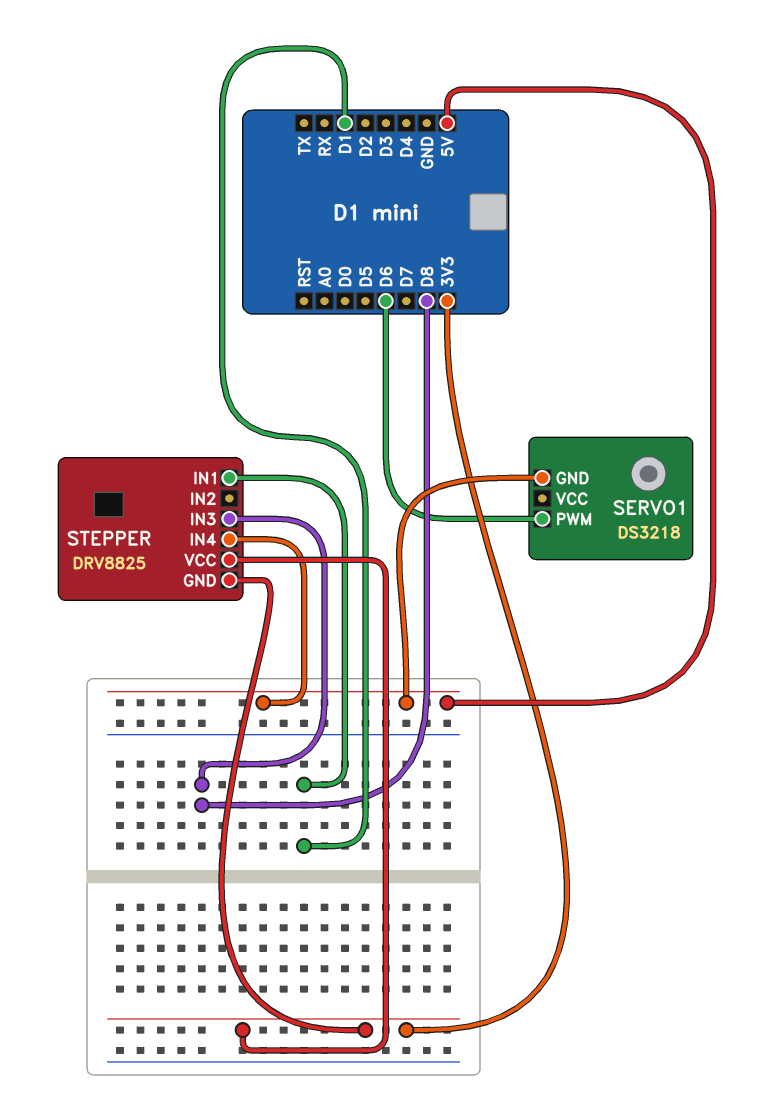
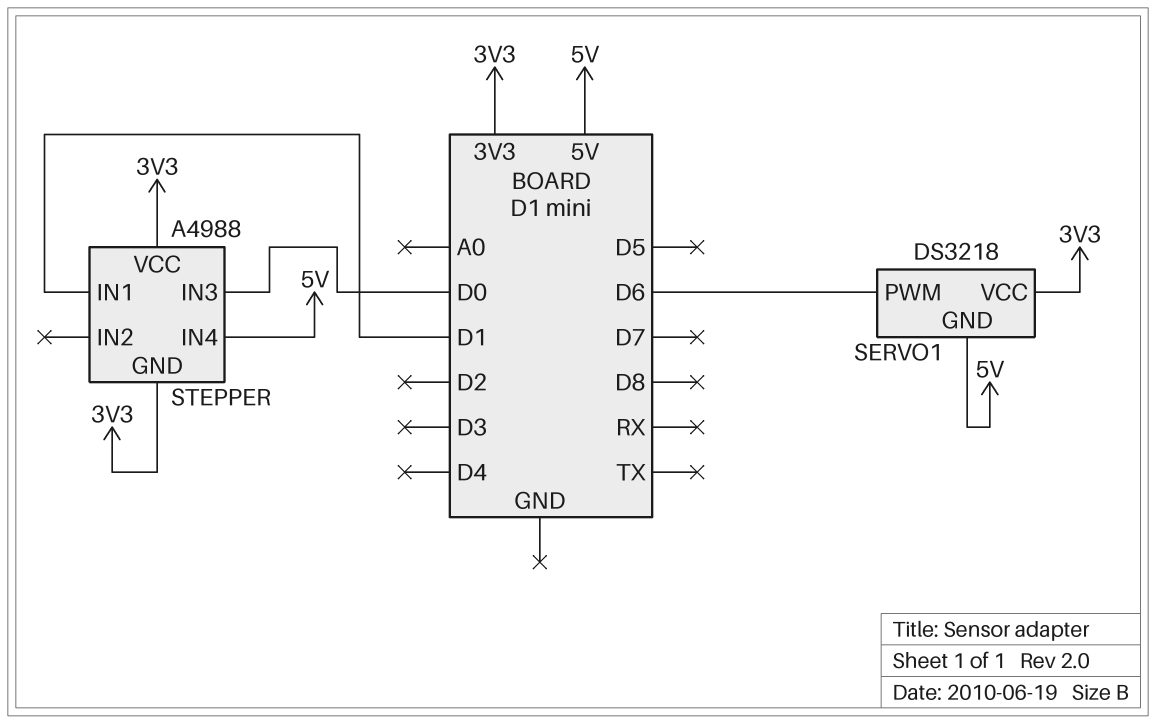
SERVO1 pin VCC: none -> 3V3
STEPPER: DRV8825 -> A4988
STEPPER pin IN3: D8 -> D0

